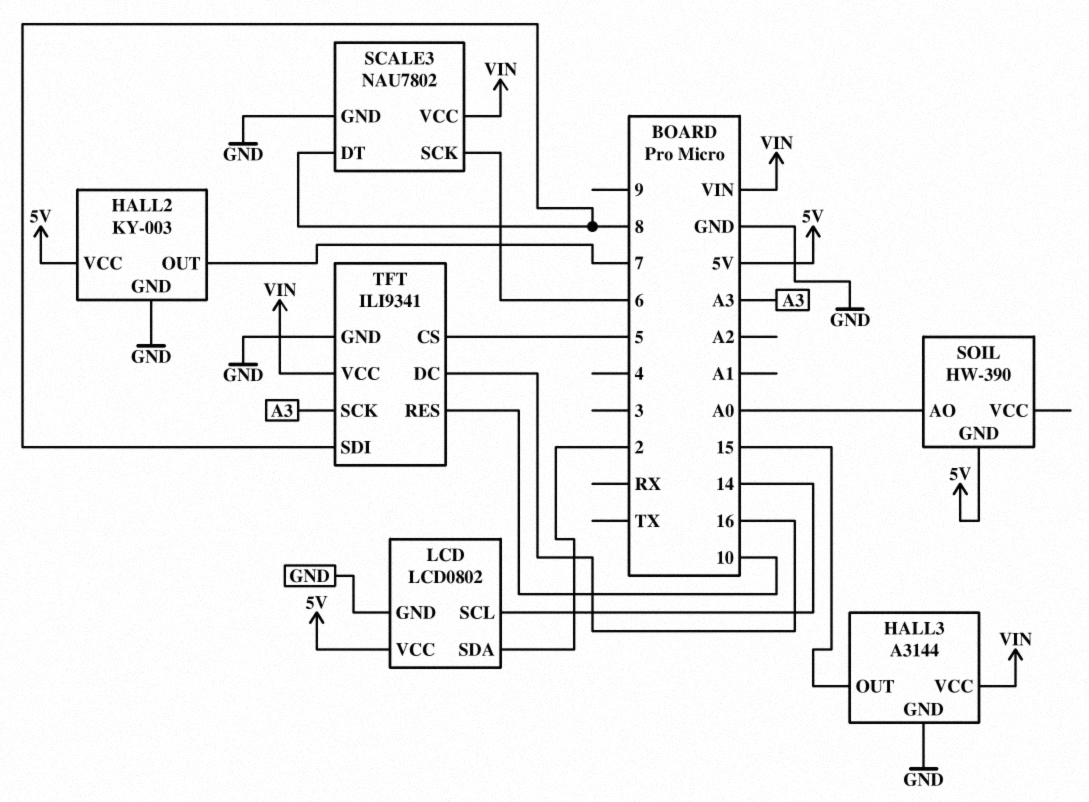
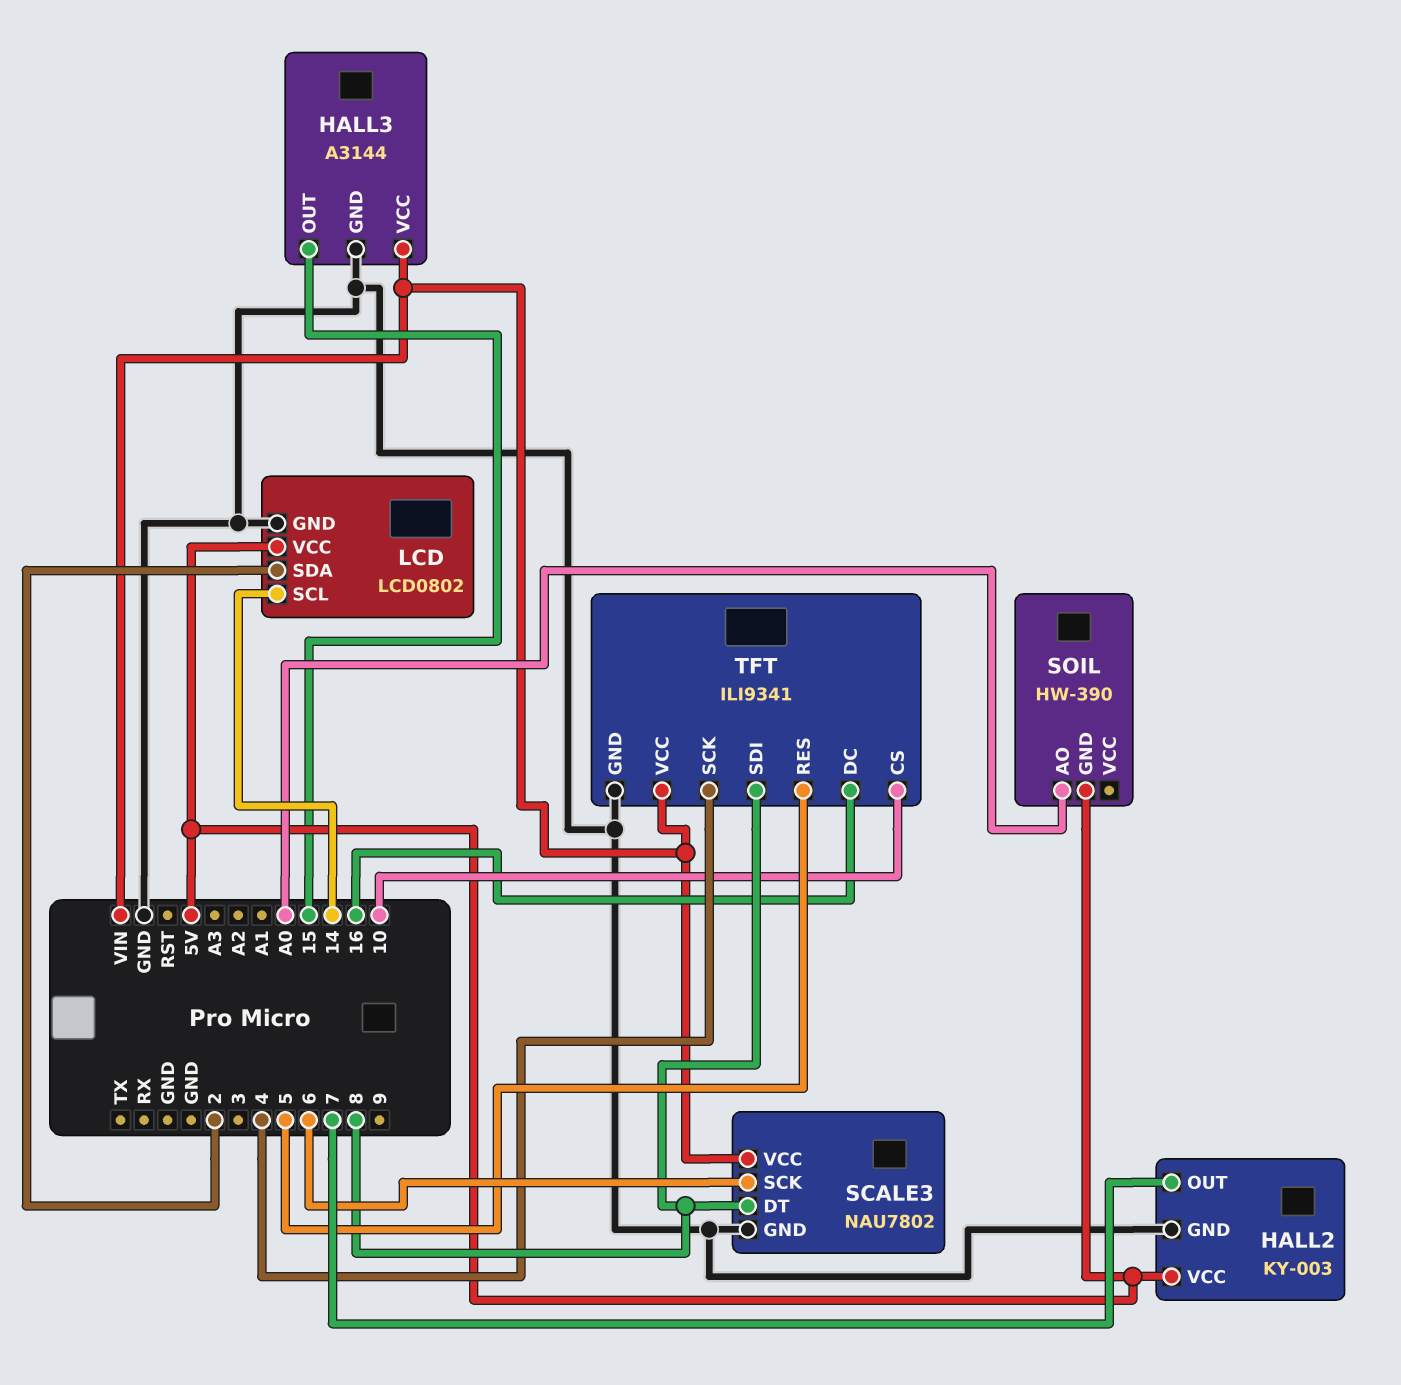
TFT pin CS: 5 -> 10
TFT pin RES: 10 -> 5
TFT pin SCK: A3 -> 4

